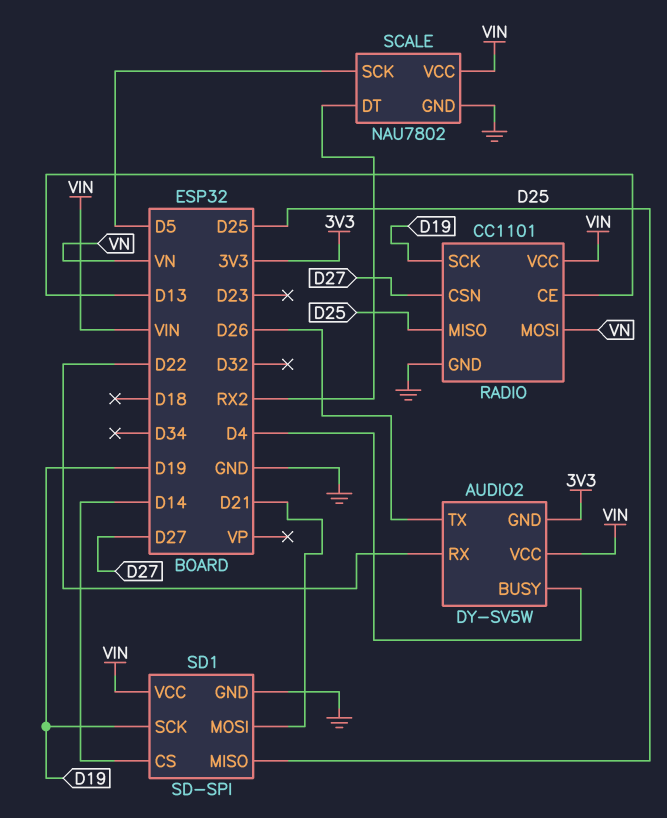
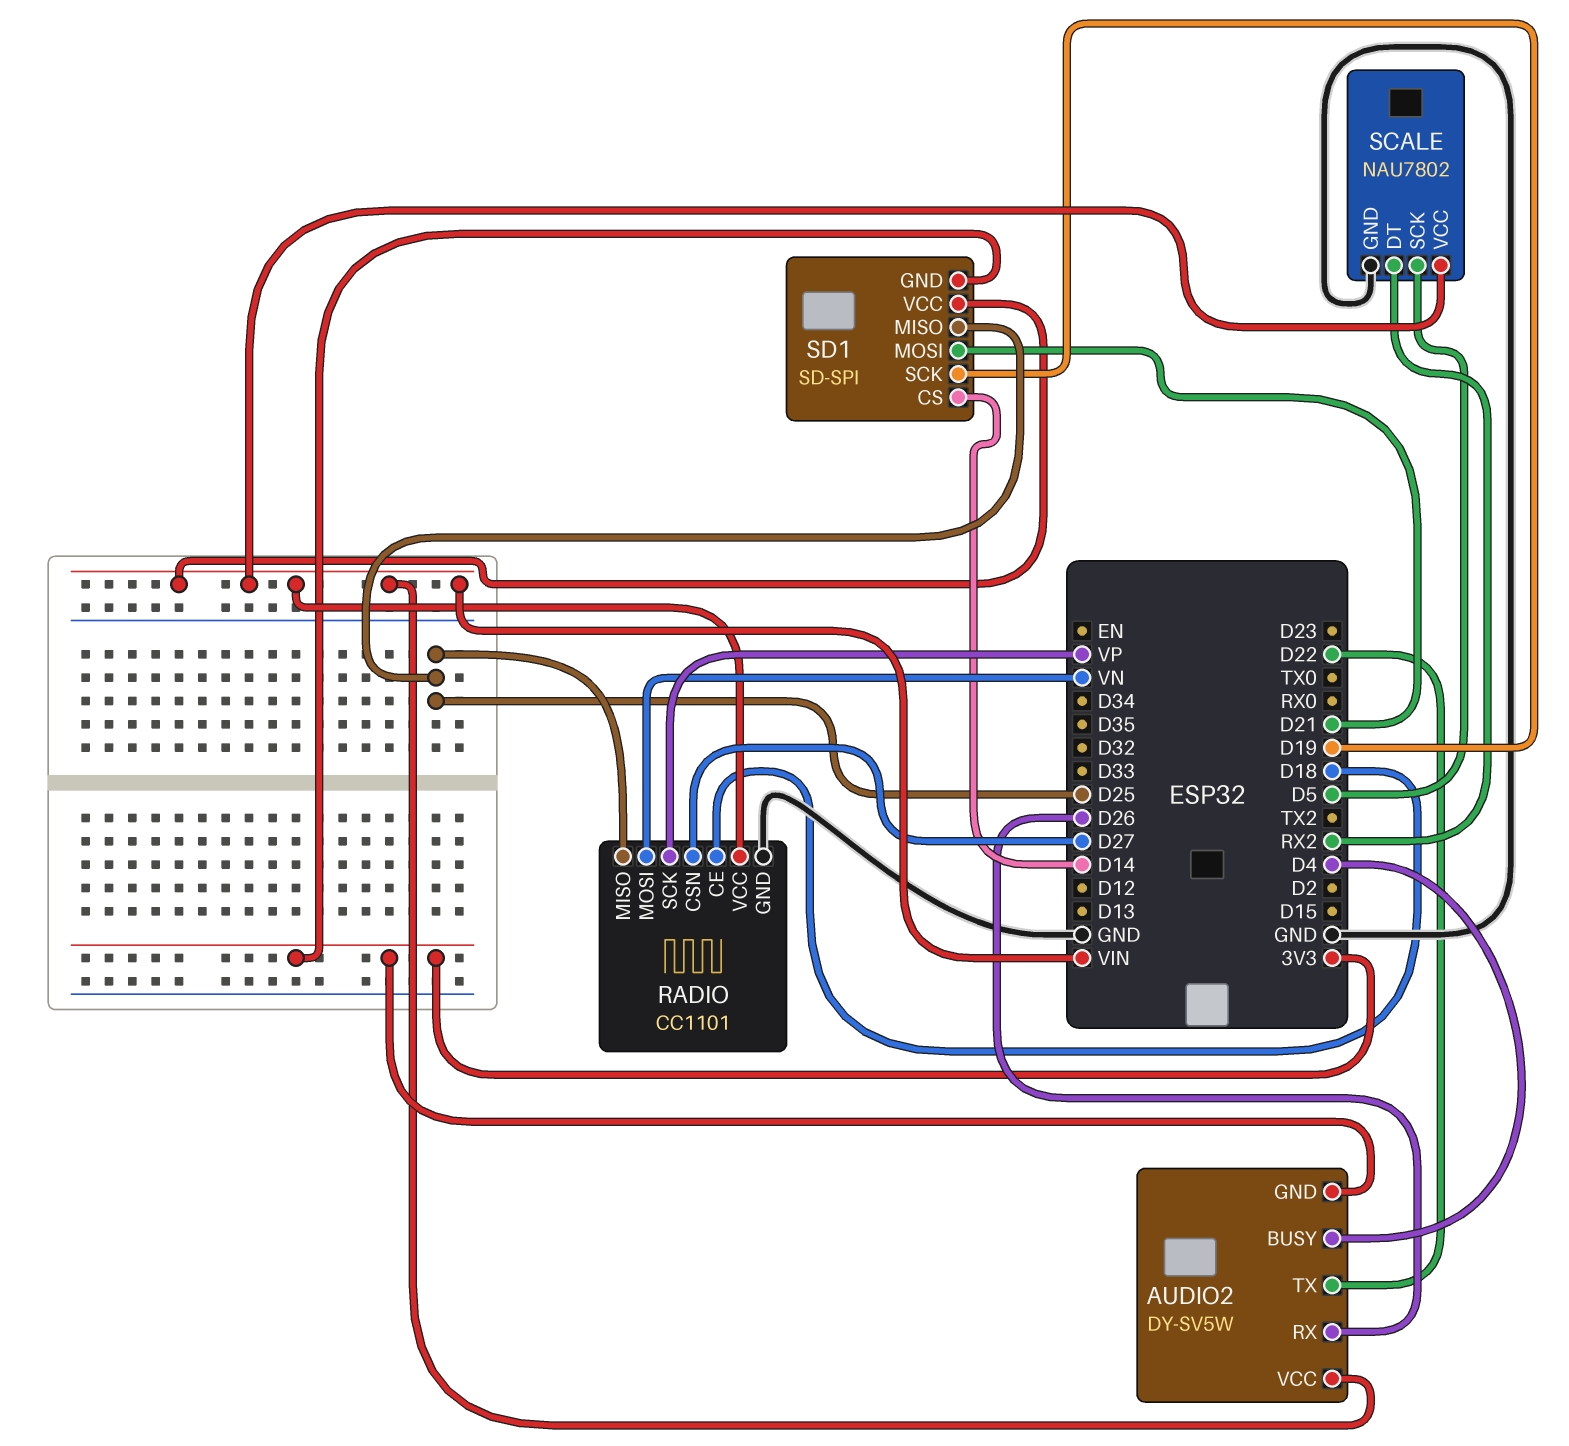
AUDIO2 pin RX: D22 -> D26
AUDIO2 pin TX: D26 -> D22
RADIO pin CE: D13 -> D18
RADIO pin SCK: D19 -> VP
SD1 pin GND: GND -> 3V3

